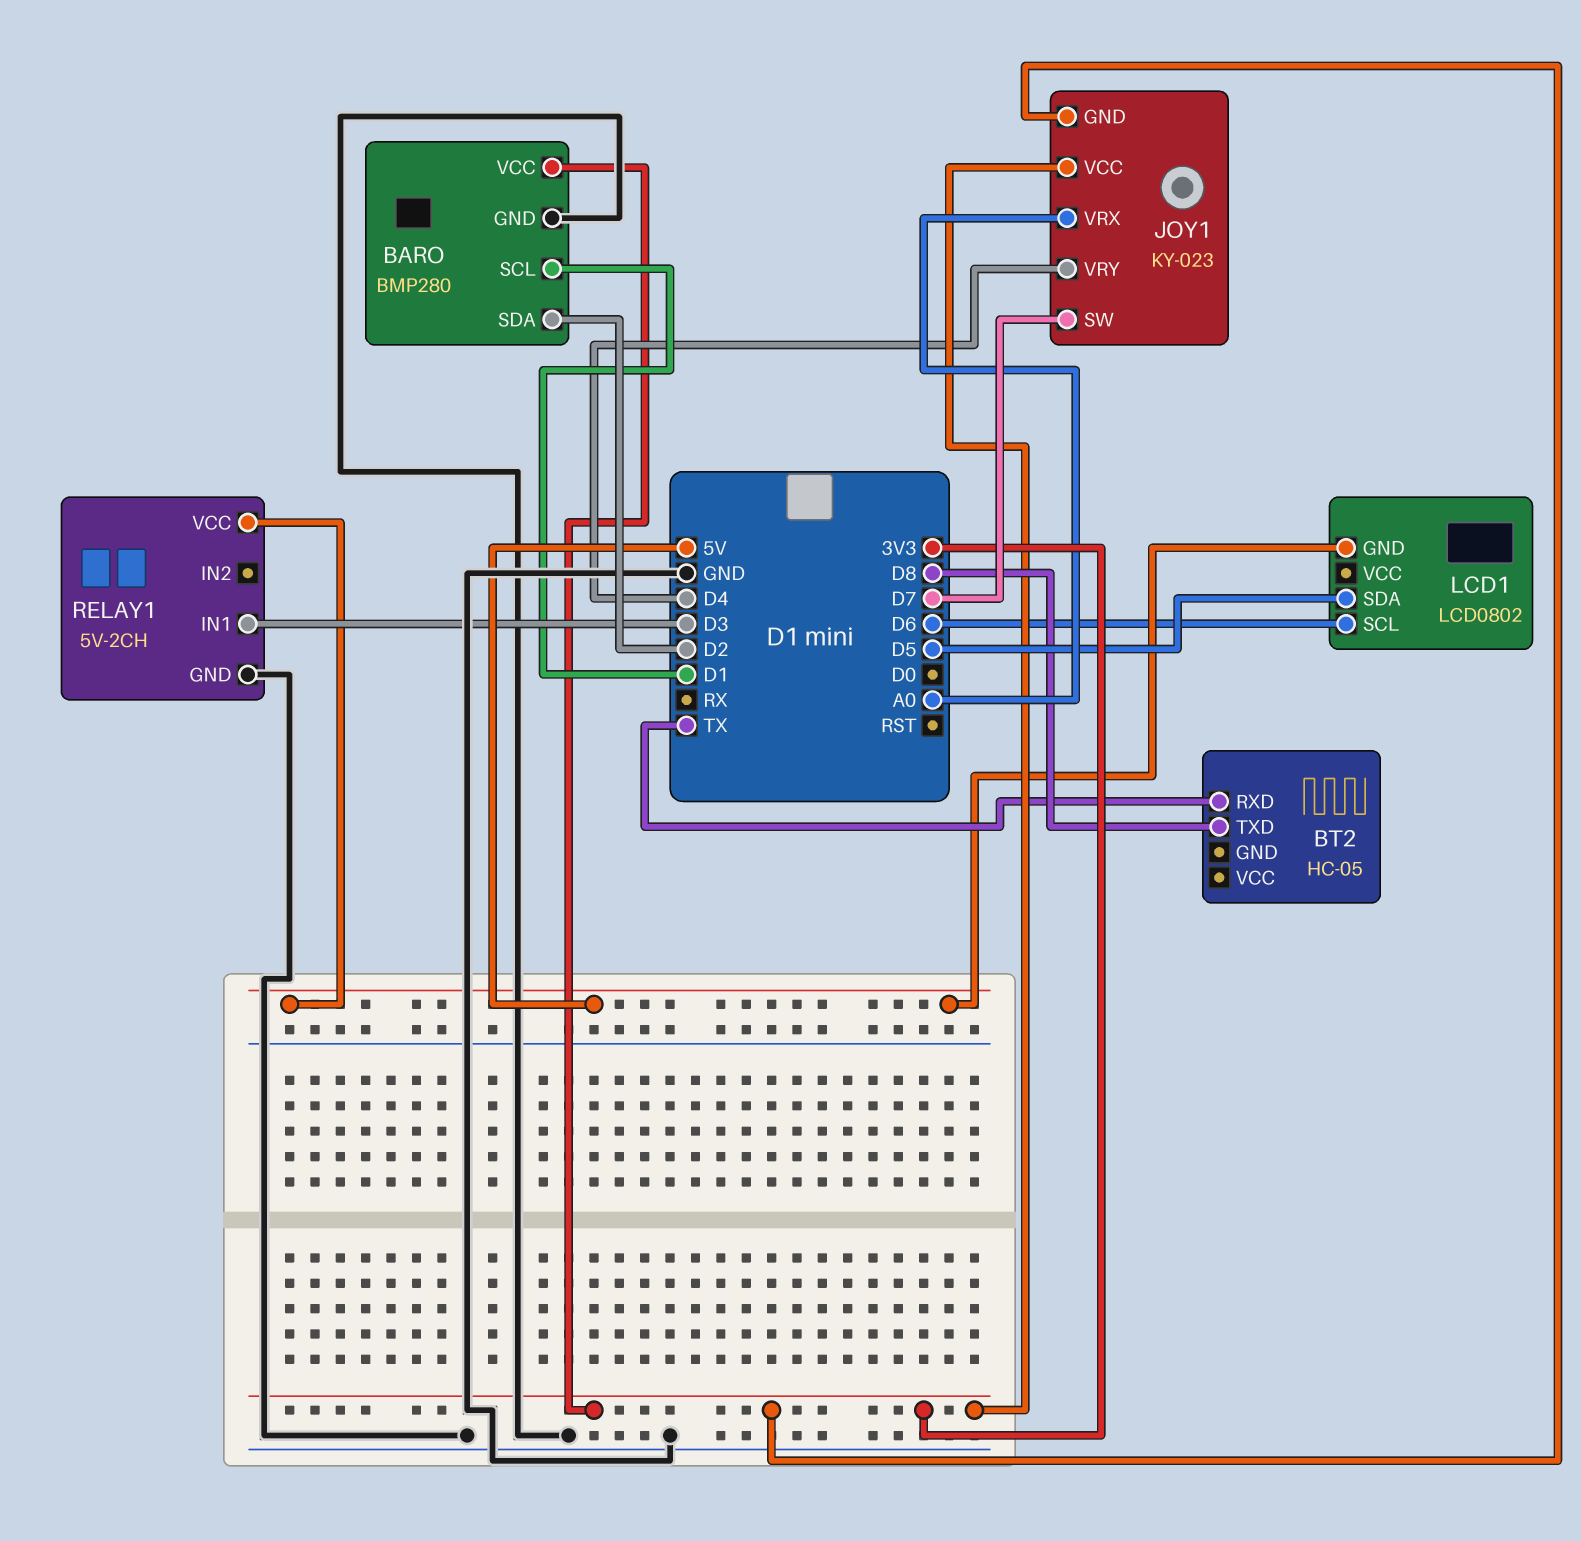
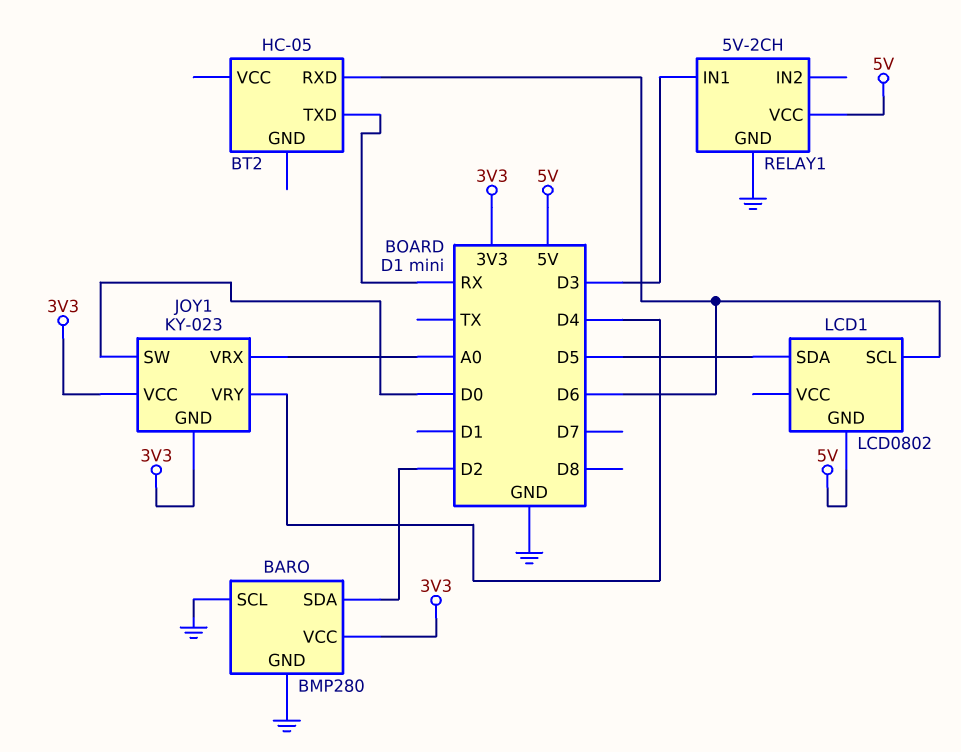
BARO pin SCL: D1 -> GND
BT2 pin RXD: TX -> D6
BT2 pin TXD: D8 -> RX
JOY1 pin SW: D7 -> D0

